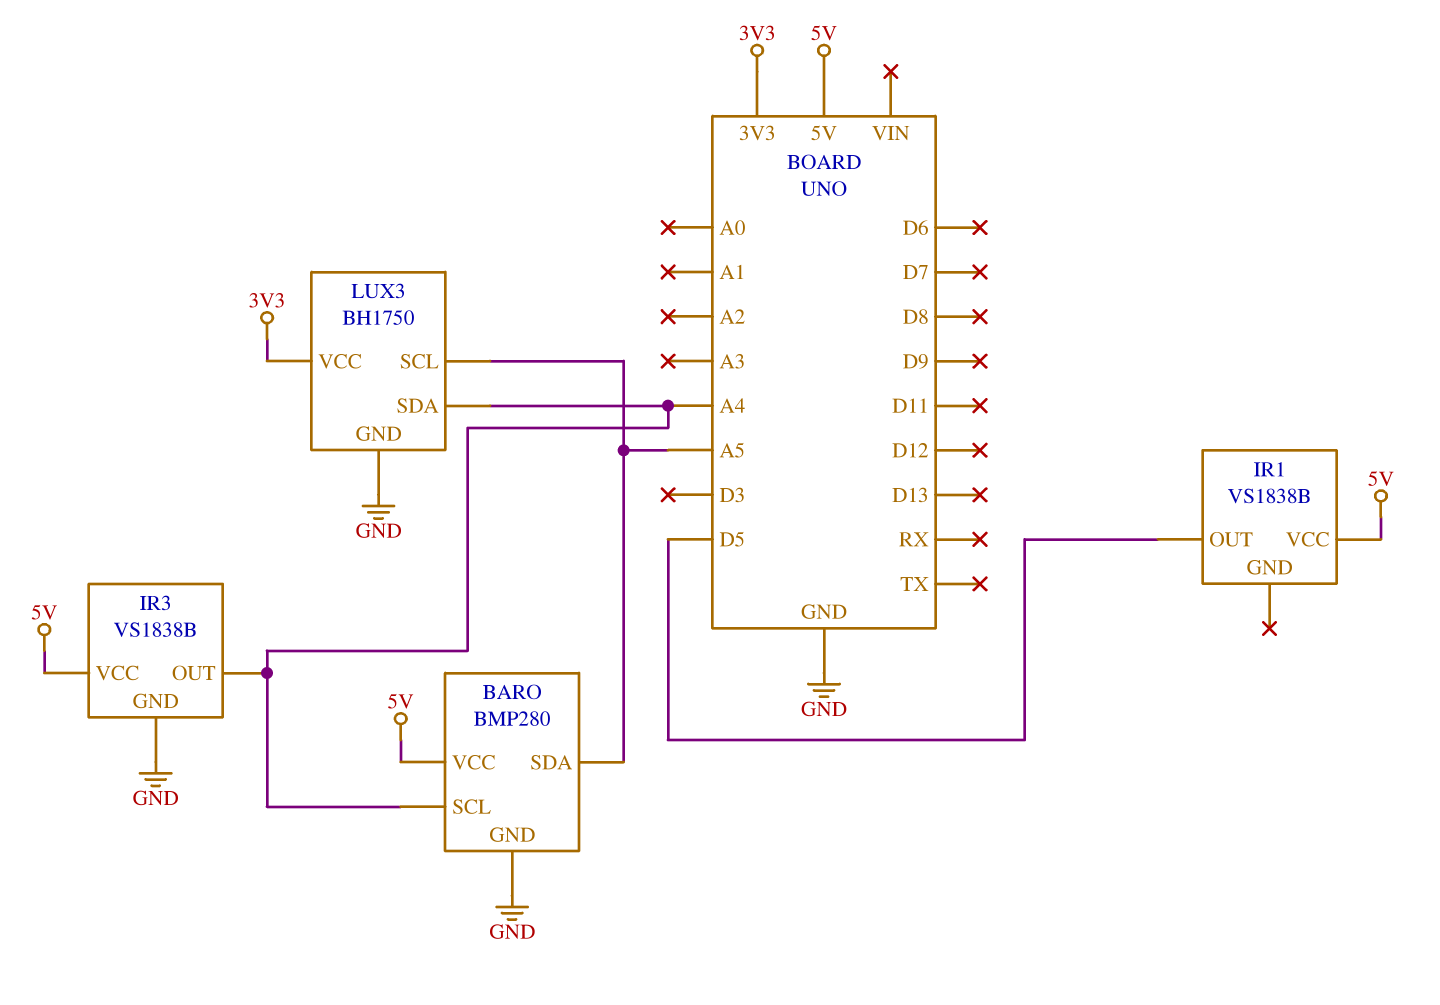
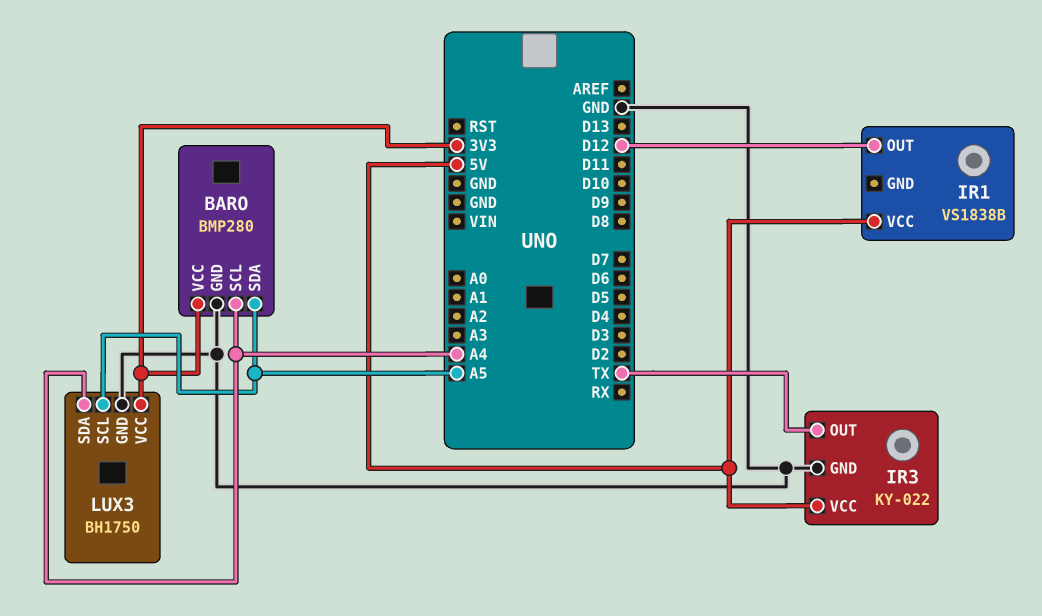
BARO pin VCC: 5V -> 3V3
IR1 pin OUT: D5 -> D12
IR3: VS1838B -> KY-022
IR3 pin OUT: A4 -> TX

